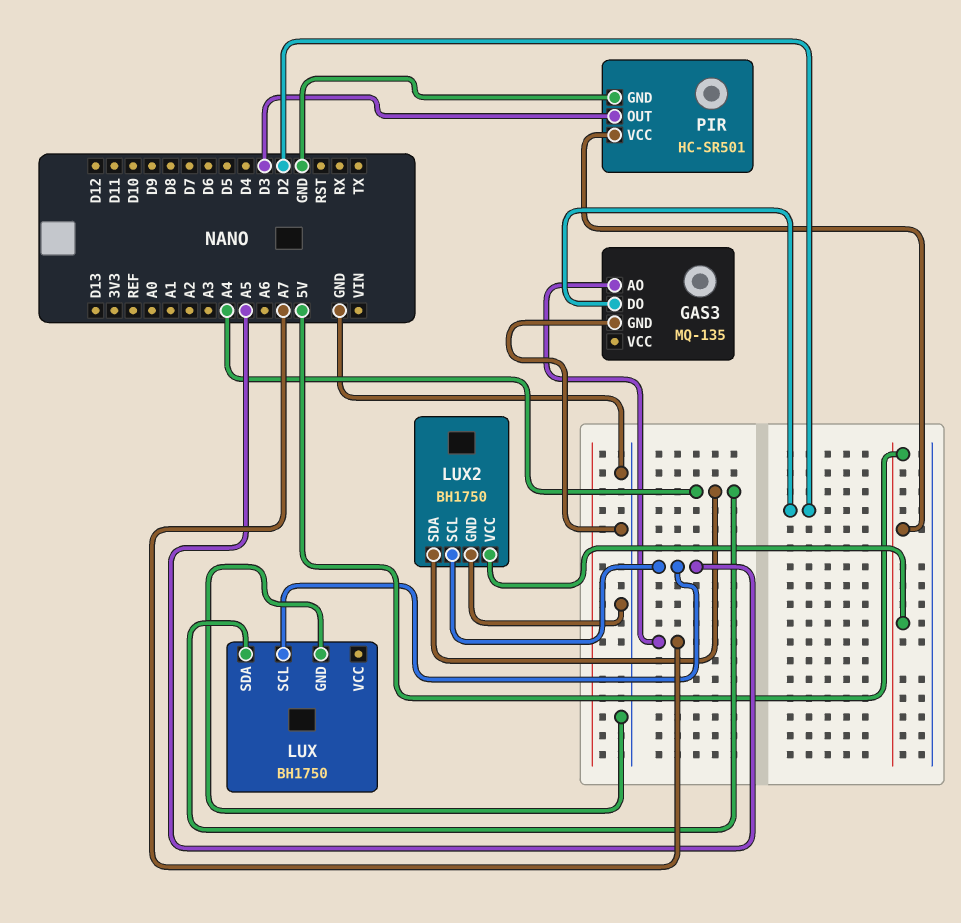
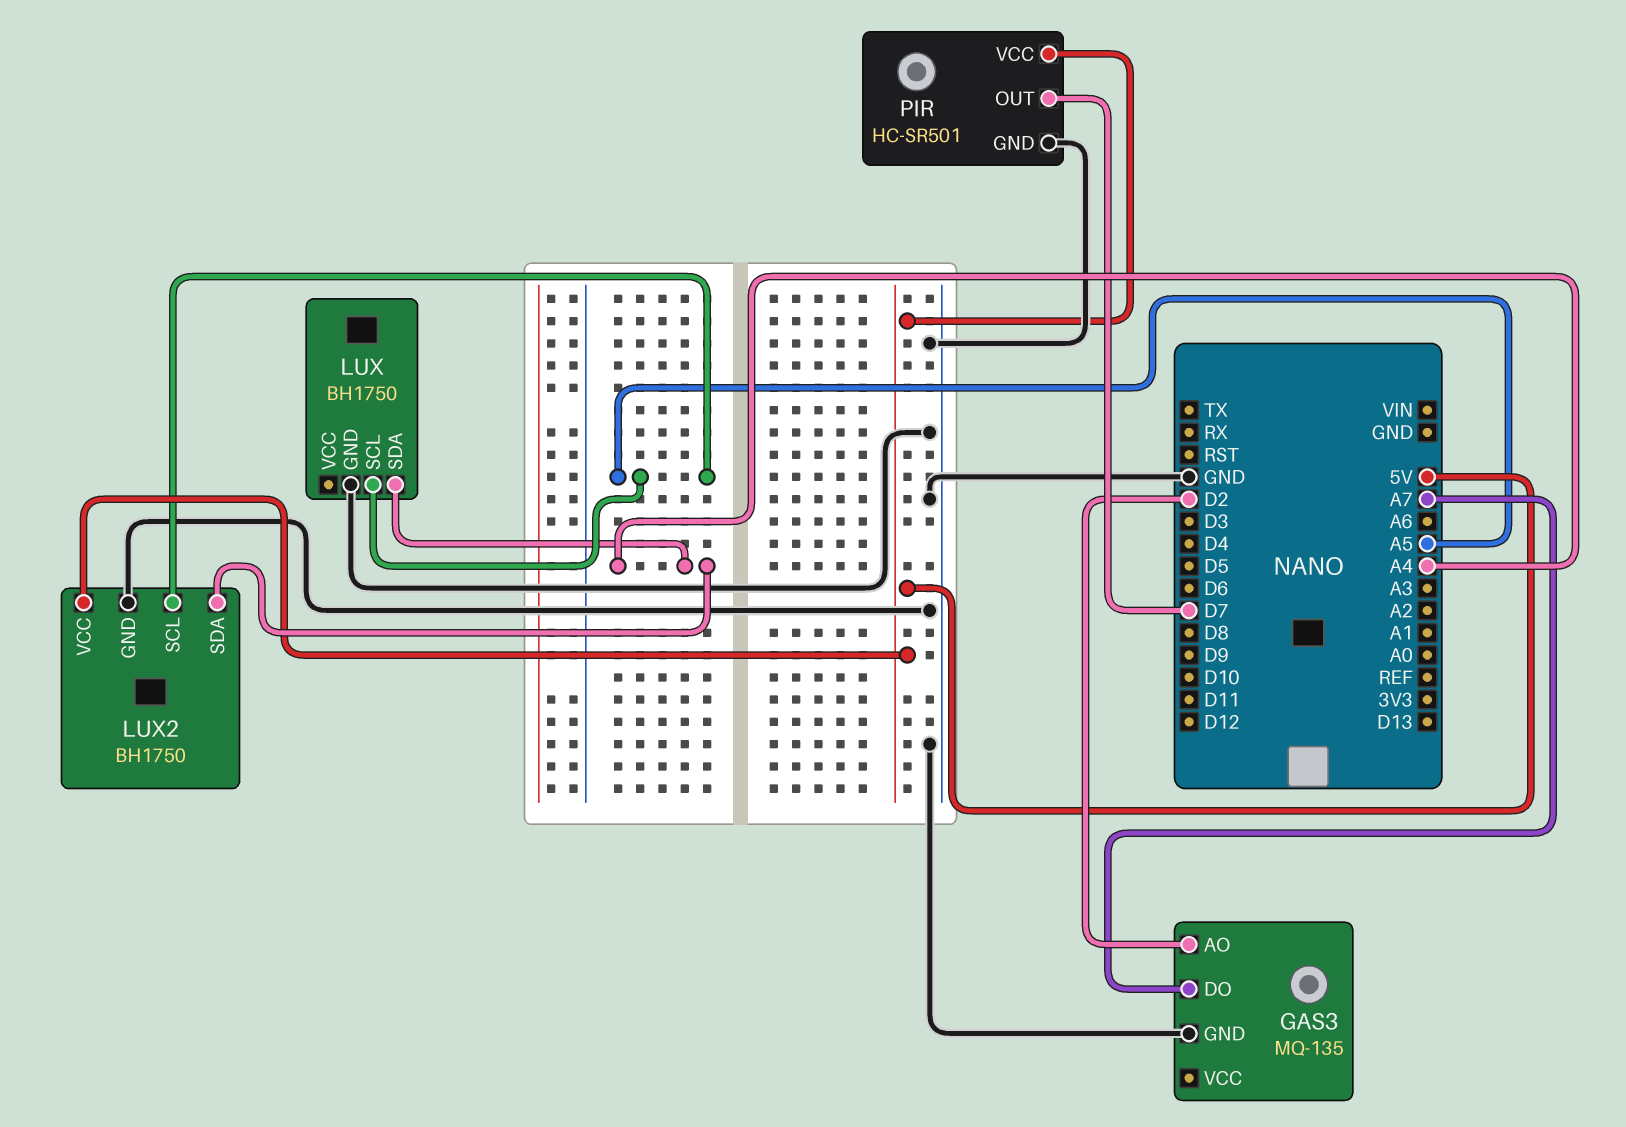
GAS3 pin AO: A7 -> D2
GAS3 pin DO: D2 -> A7
PIR pin OUT: D3 -> D7

